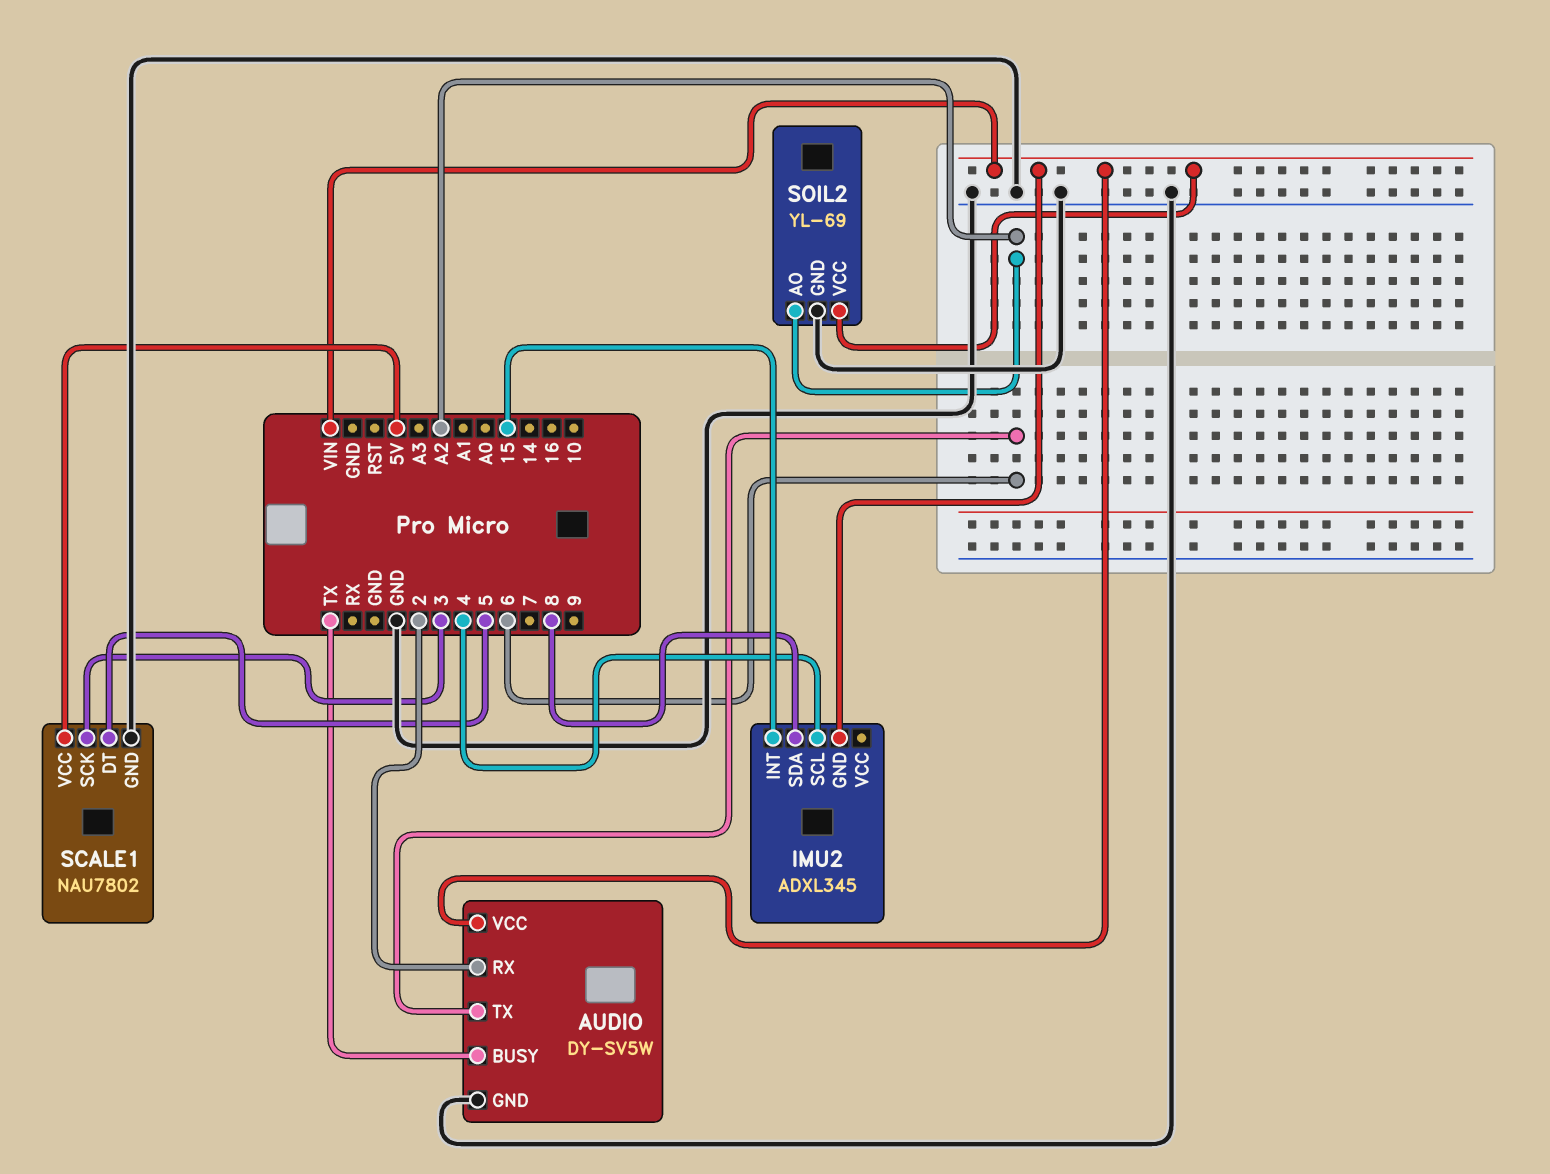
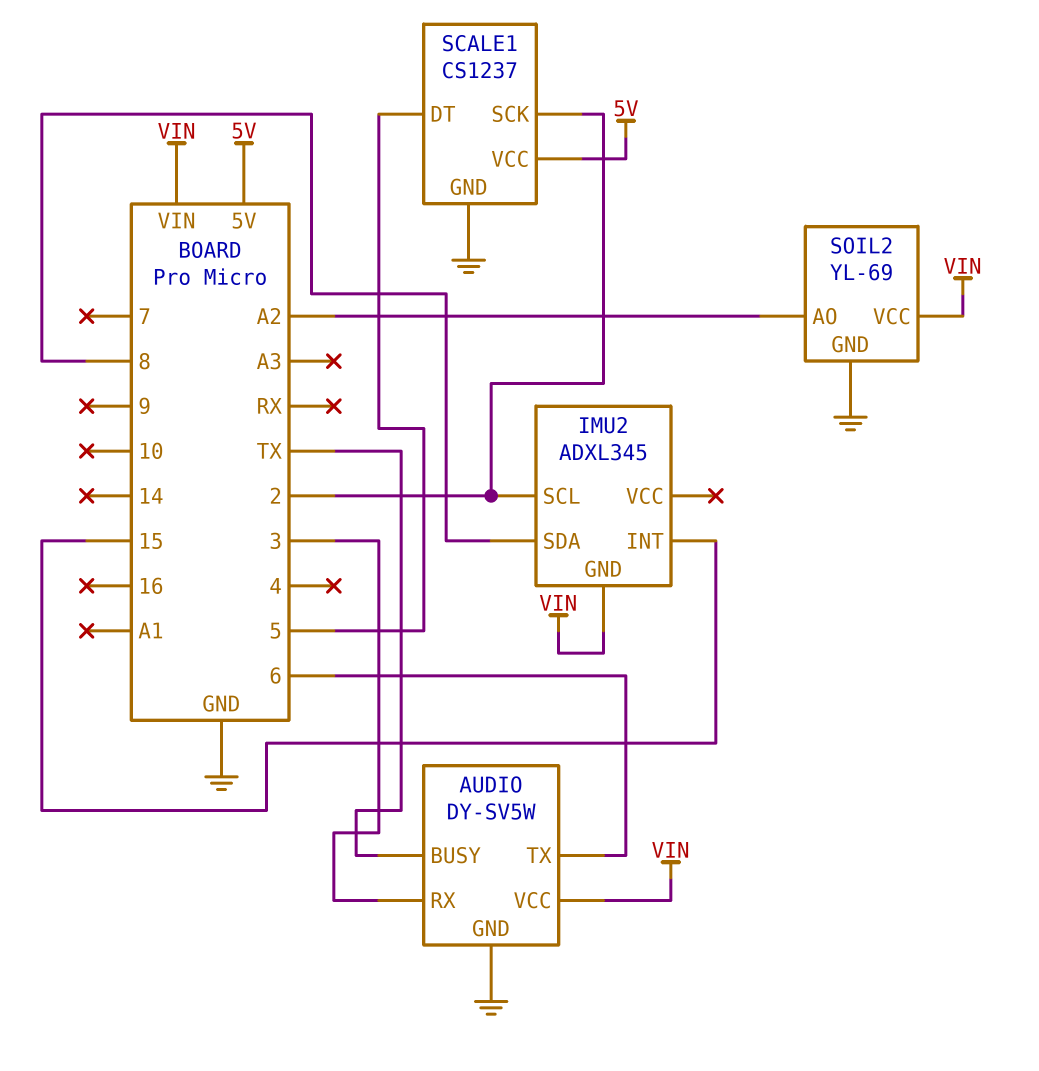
AUDIO pin RX: 2 -> 3
IMU2 pin SCL: 4 -> 2
SCALE1: NAU7802 -> CS1237
SCALE1 pin SCK: 3 -> 2

